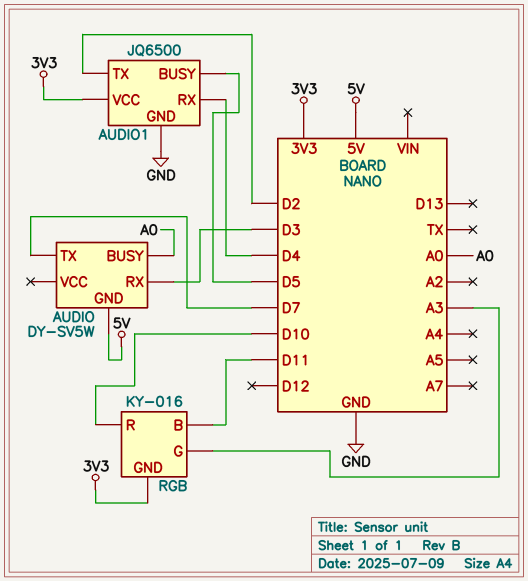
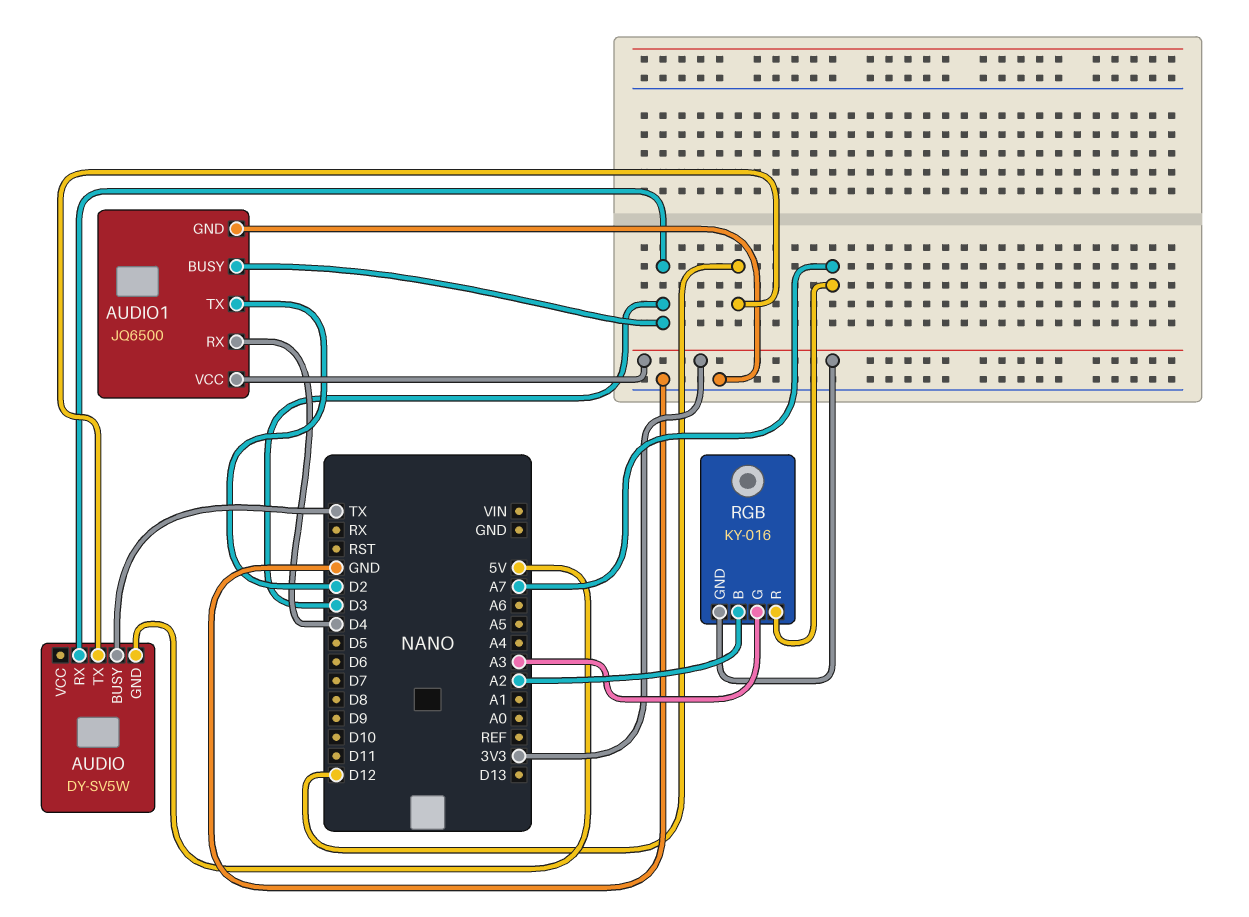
AUDIO pin BUSY: A0 -> TX
AUDIO pin TX: D7 -> D12
AUDIO1 pin BUSY: D5 -> D3
RGB pin B: D11 -> A2
RGB pin R: D10 -> A7

